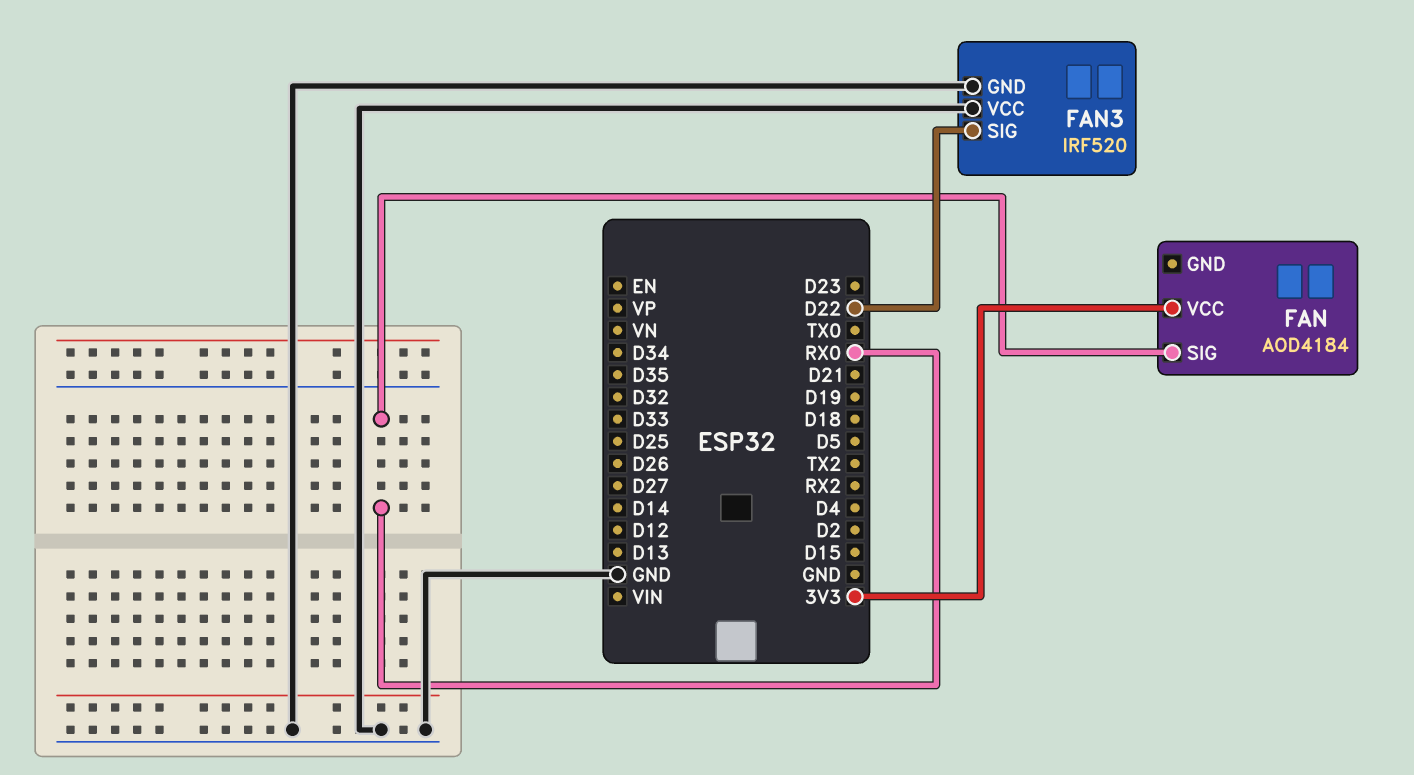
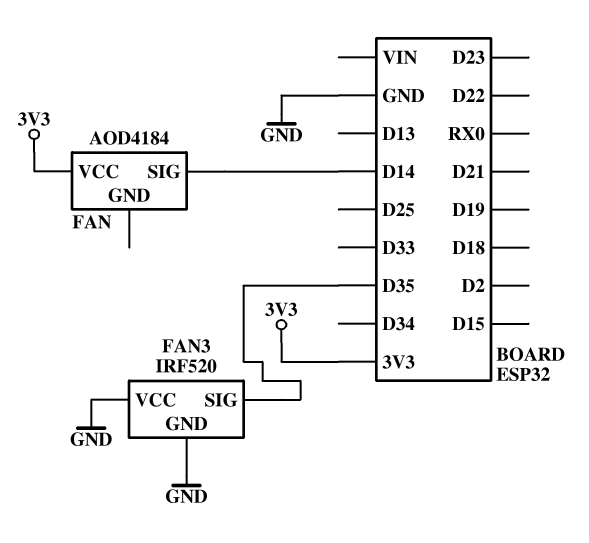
FAN pin SIG: RX0 -> D14
FAN3 pin SIG: D22 -> D35

